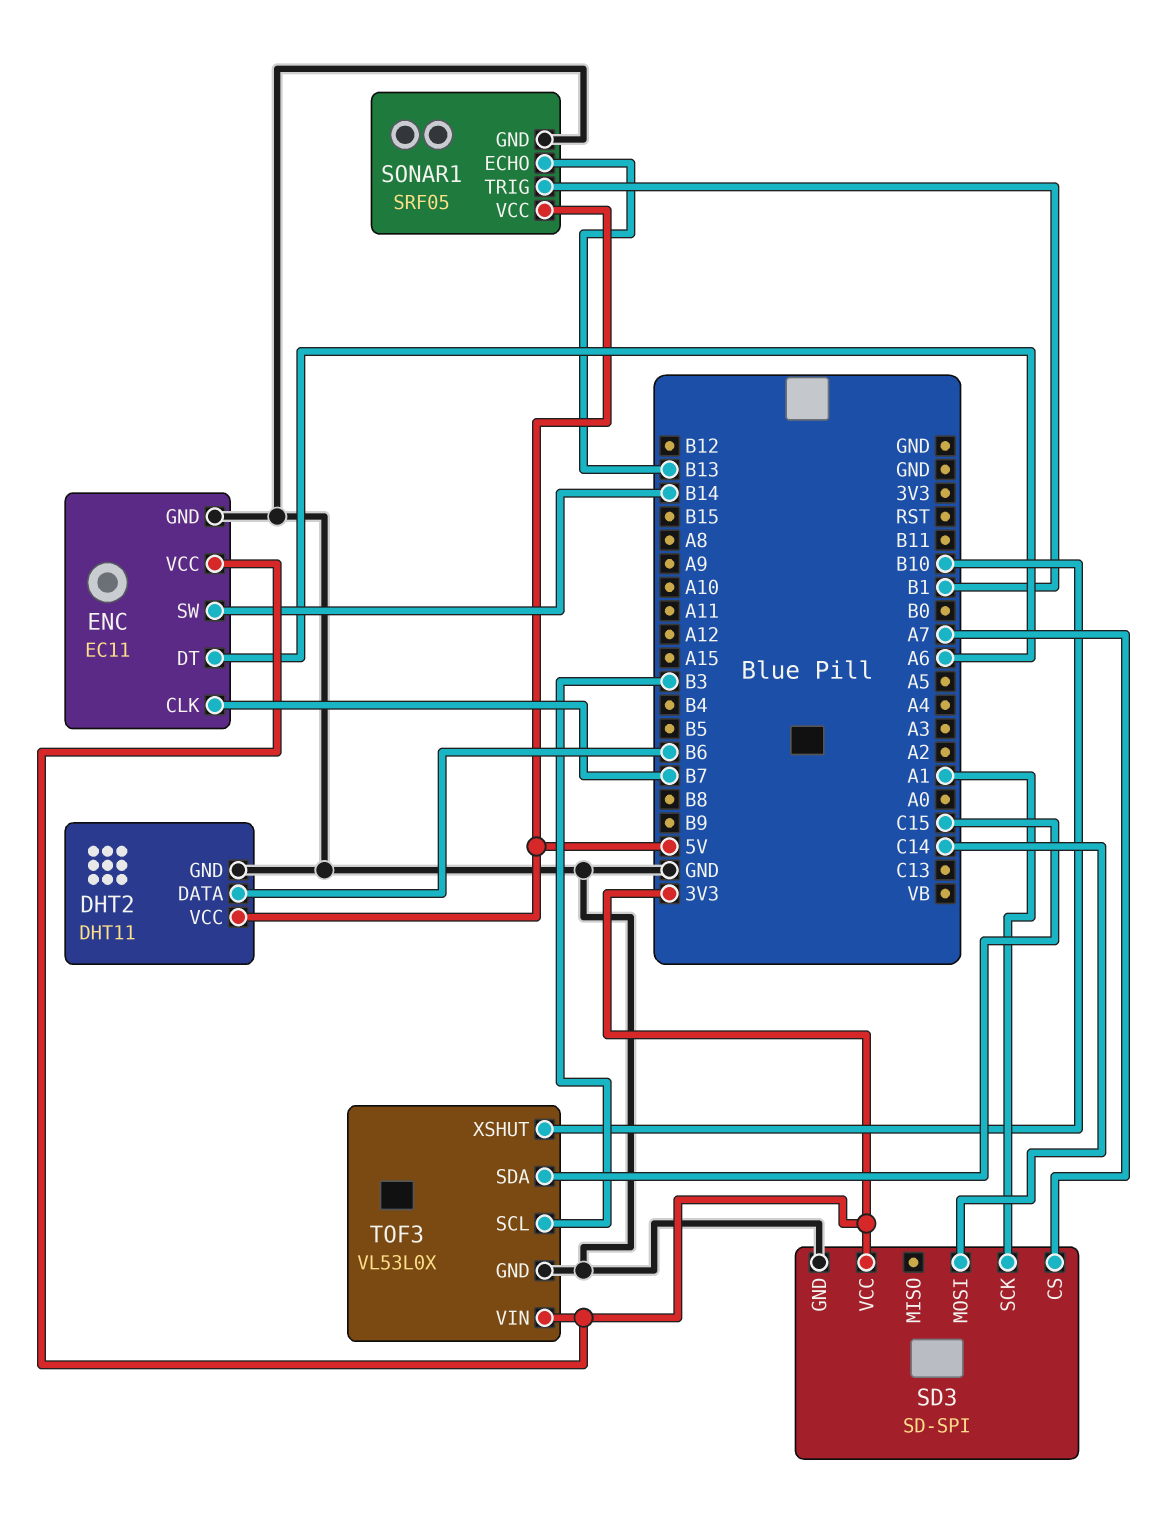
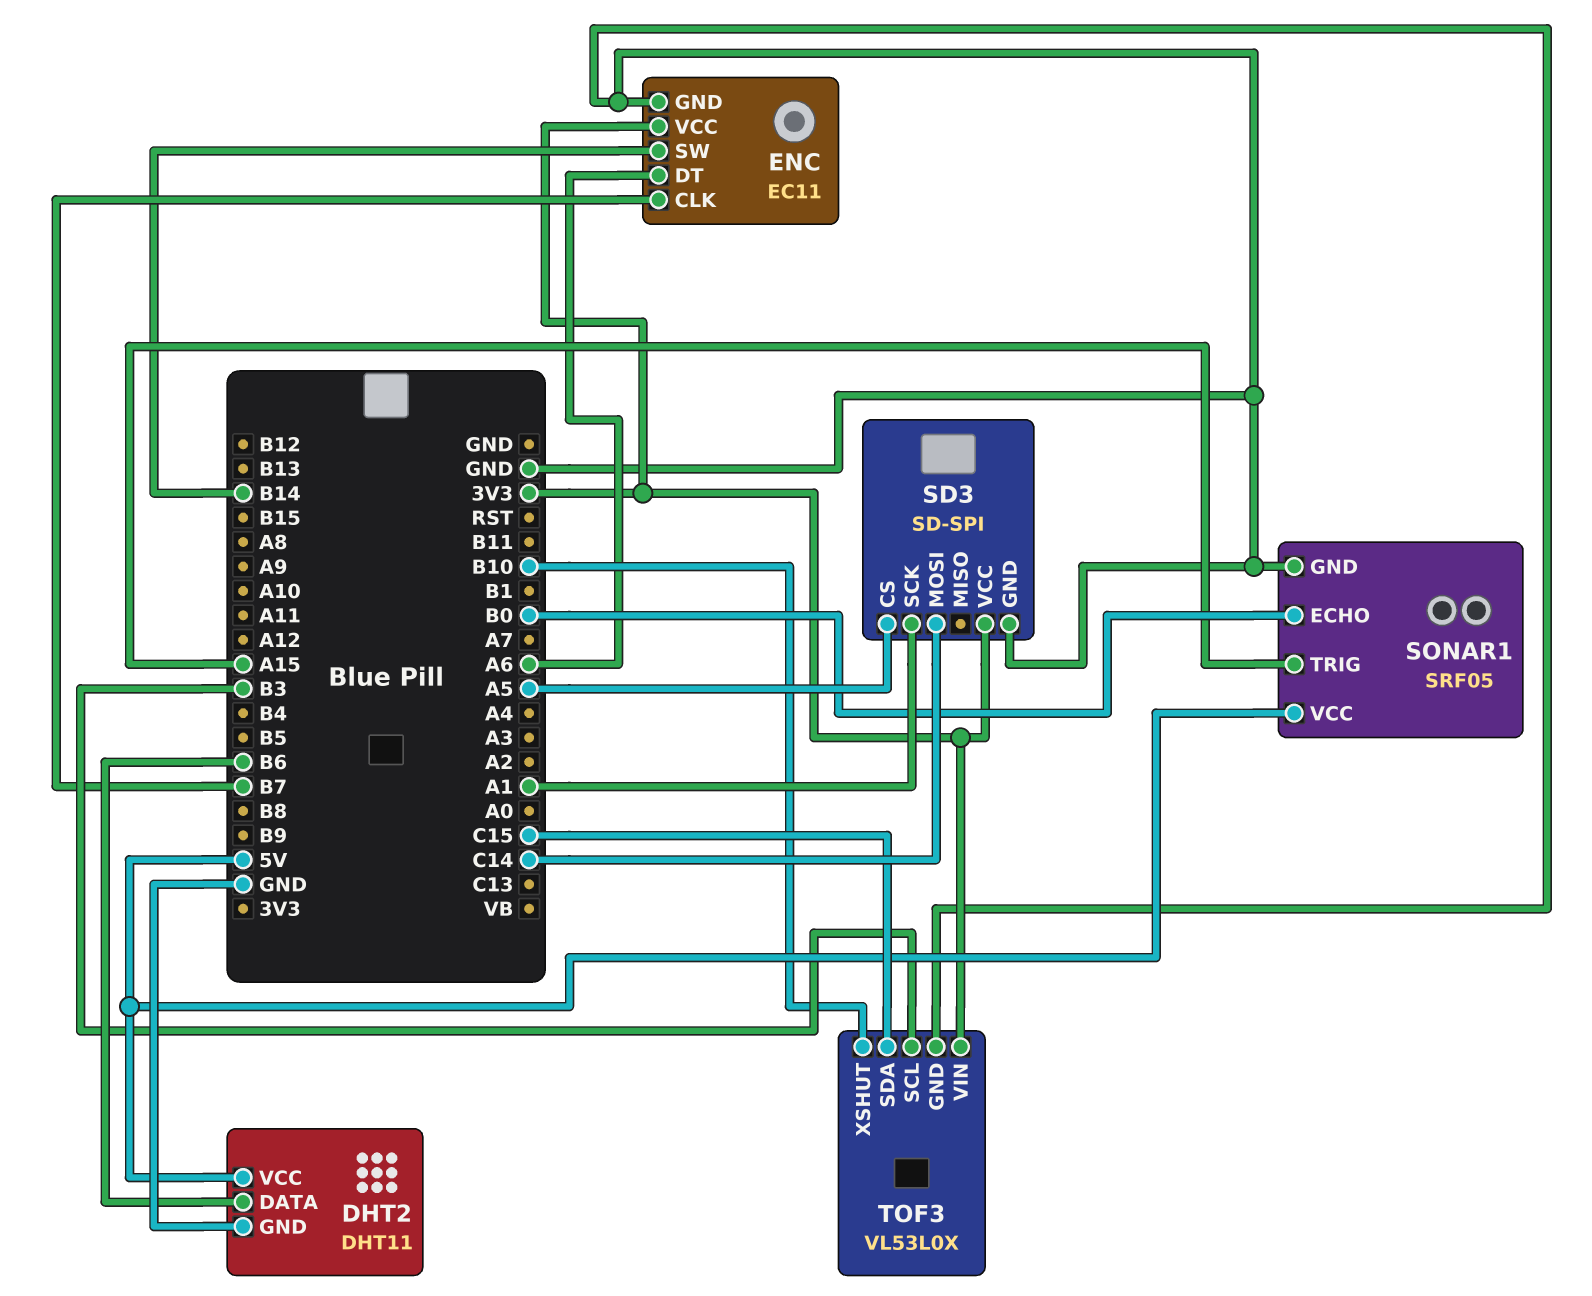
SD3 pin CS: A7 -> A5
SONAR1 pin ECHO: B13 -> B0
SONAR1 pin TRIG: B1 -> A15

